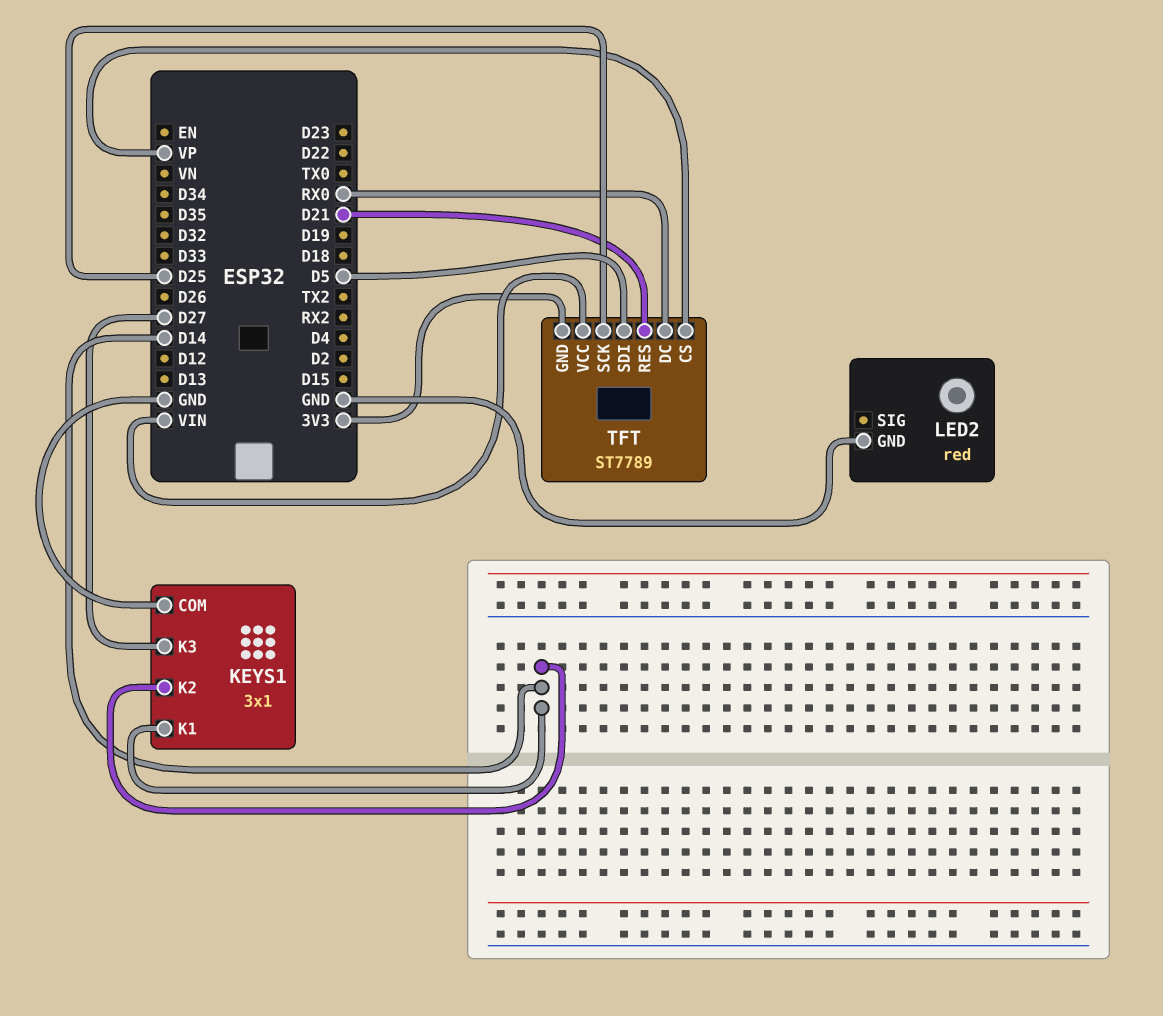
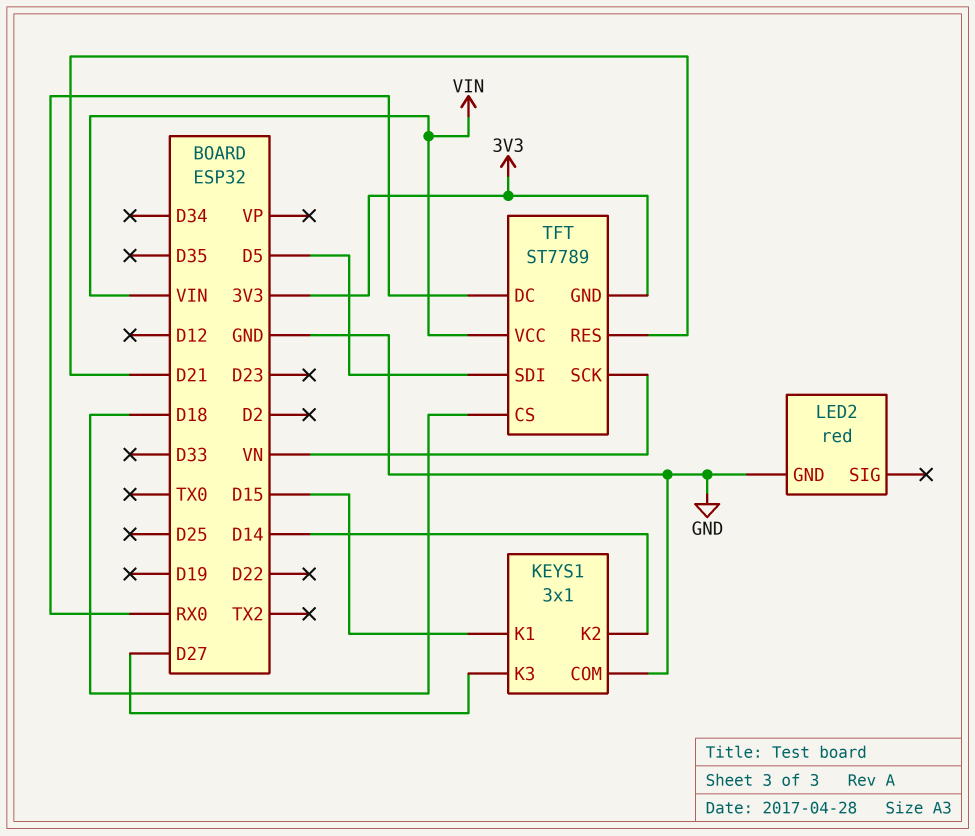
KEYS1 pin K1: D14 -> D15
TFT pin CS: VP -> D18
TFT pin SCK: D25 -> VN

